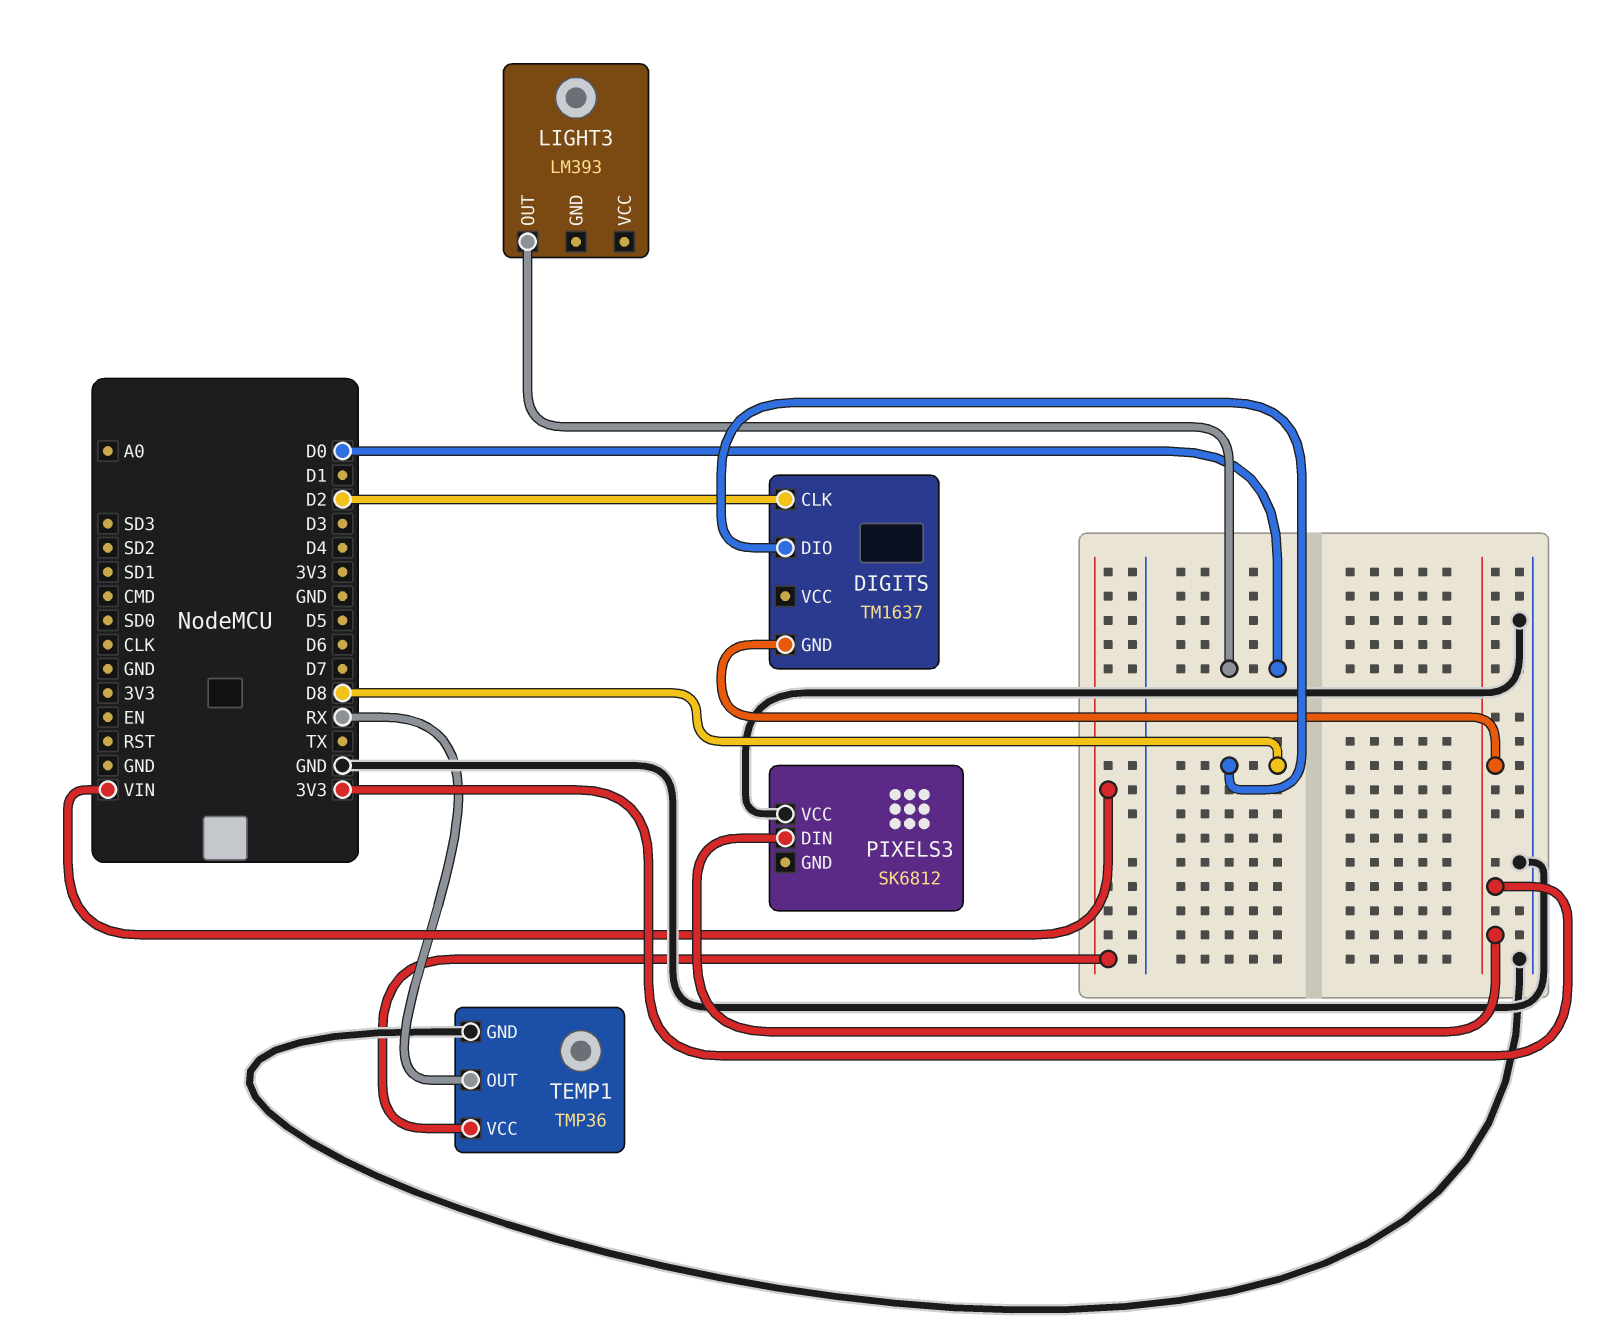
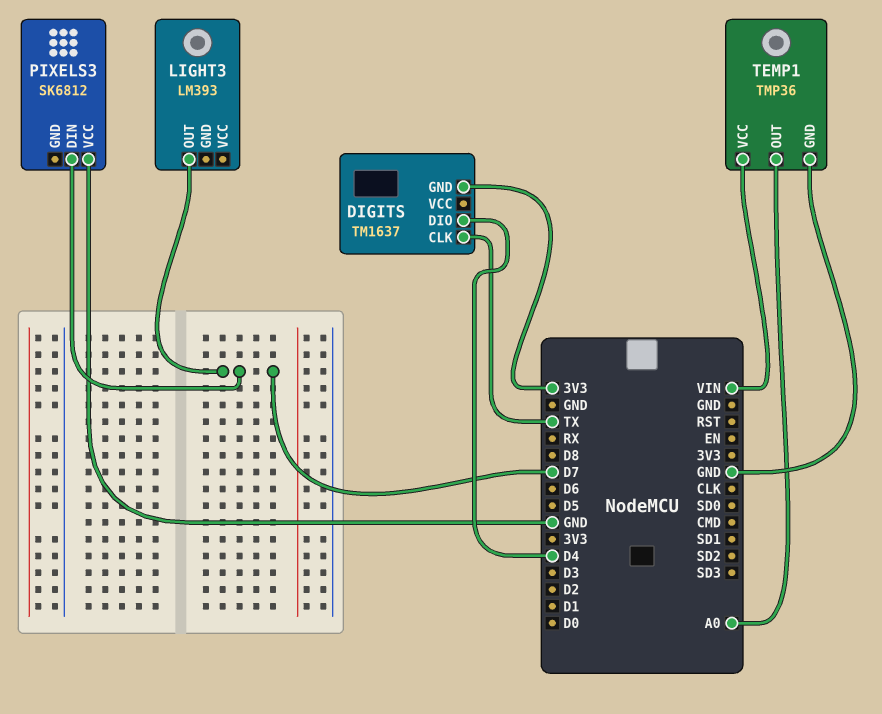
DIGITS pin CLK: D2 -> TX
DIGITS pin DIO: D8 -> D4
LIGHT3 pin OUT: D0 -> D7
PIXELS3 pin DIN: 3V3 -> D7
TEMP1 pin OUT: RX -> A0

